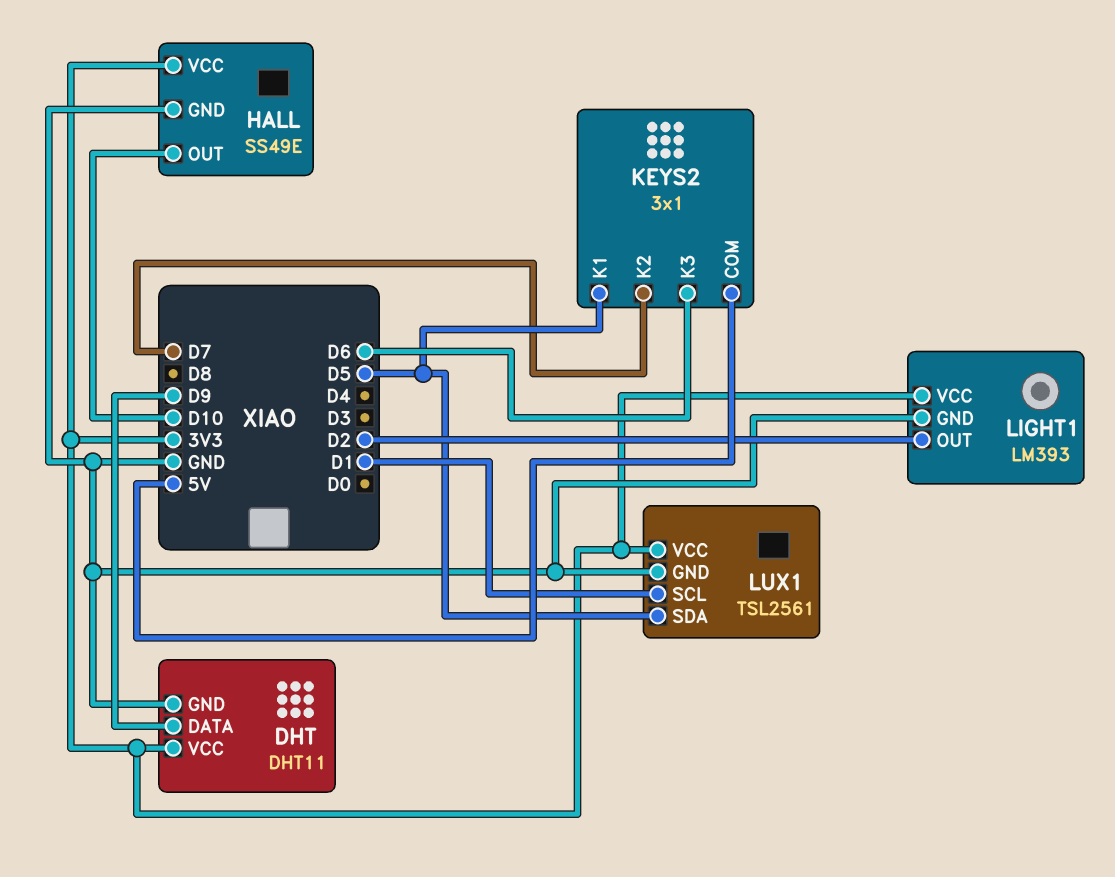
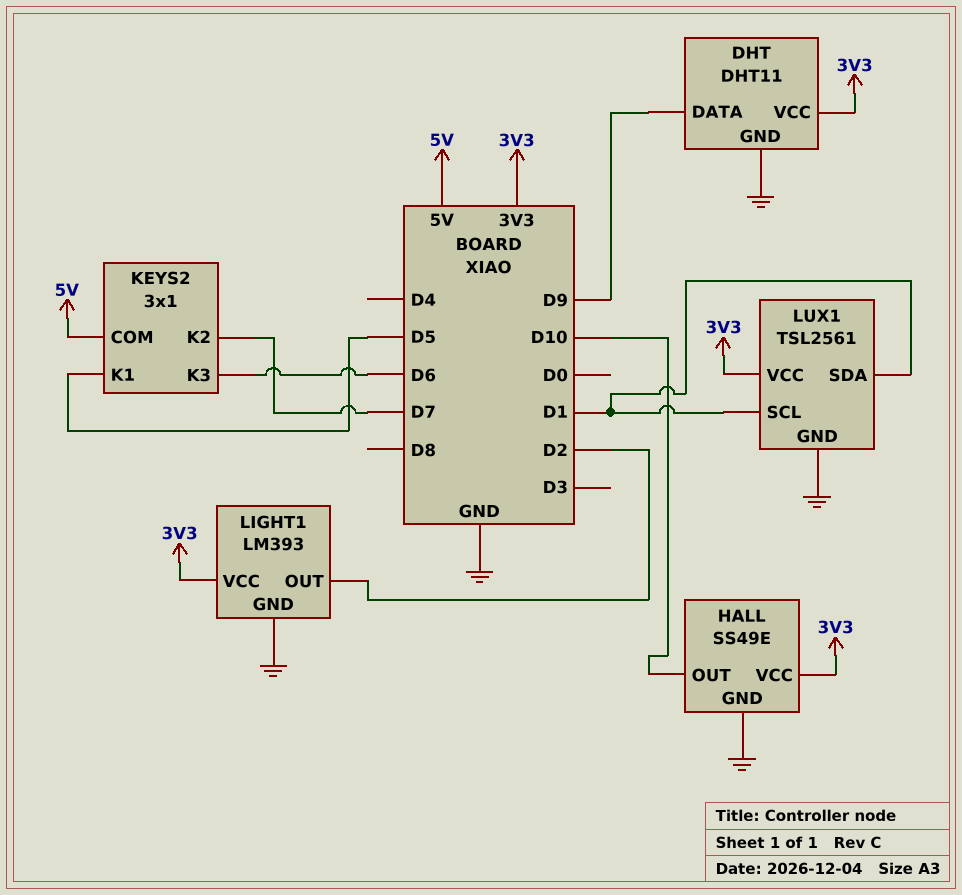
LUX1 pin SDA: D5 -> D1

